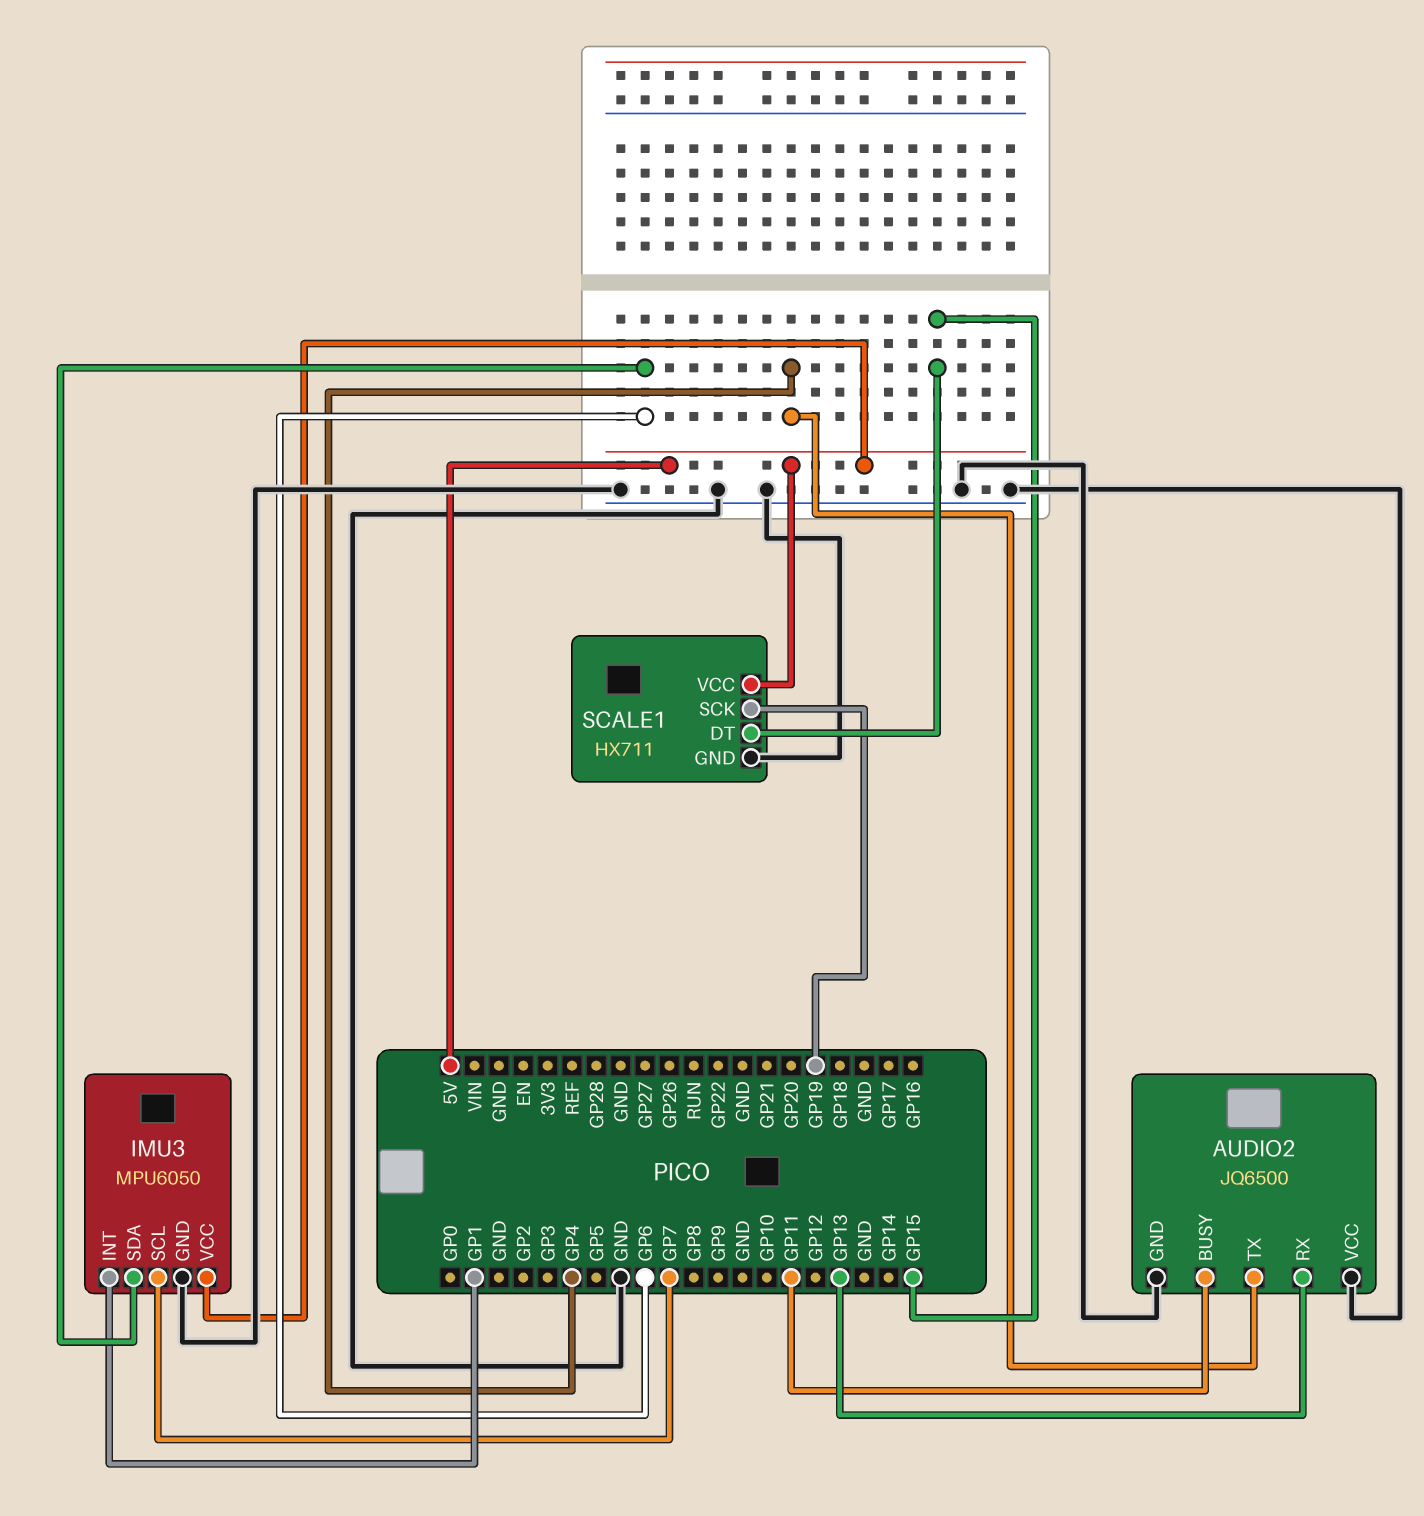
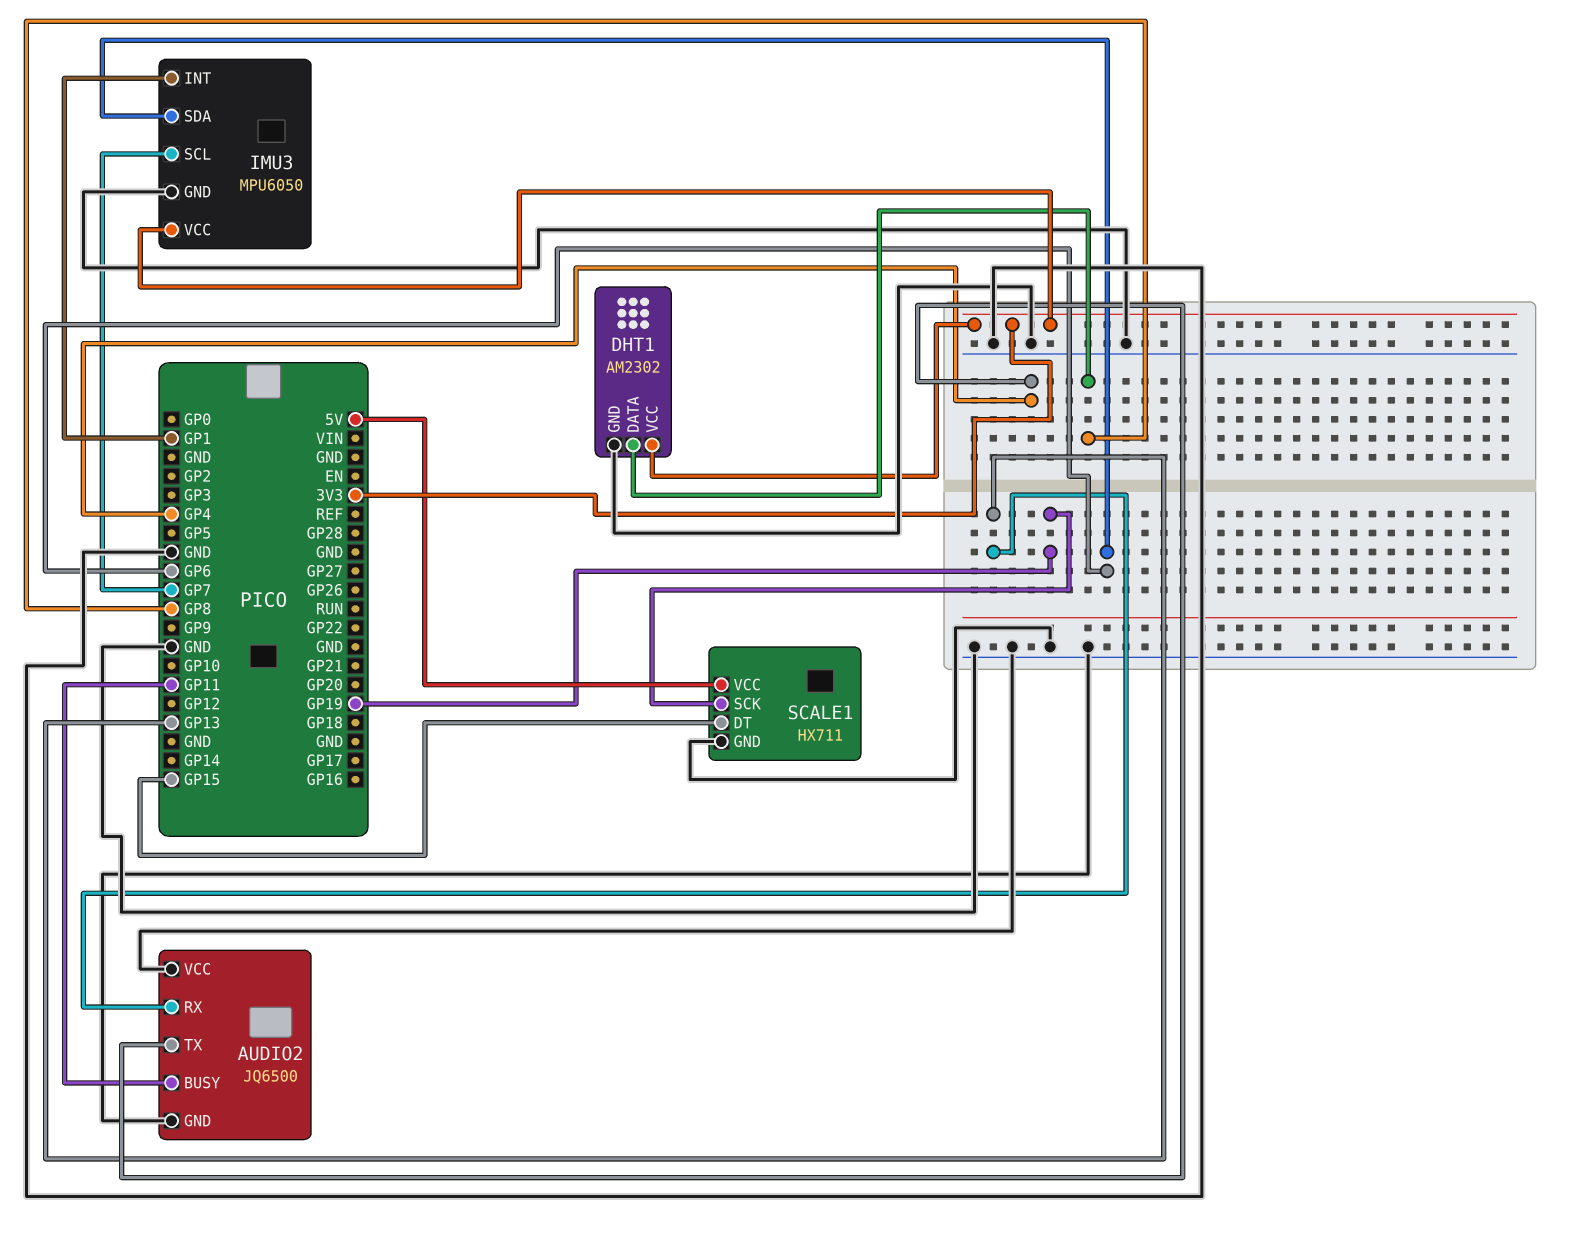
DHT1: none -> AM2302
DHT1 pin DATA: none -> GP8
DHT1 pin GND: none -> GND
DHT1 pin VCC: none -> 3V3
IMU3 pin VCC: 5V -> 3V3

